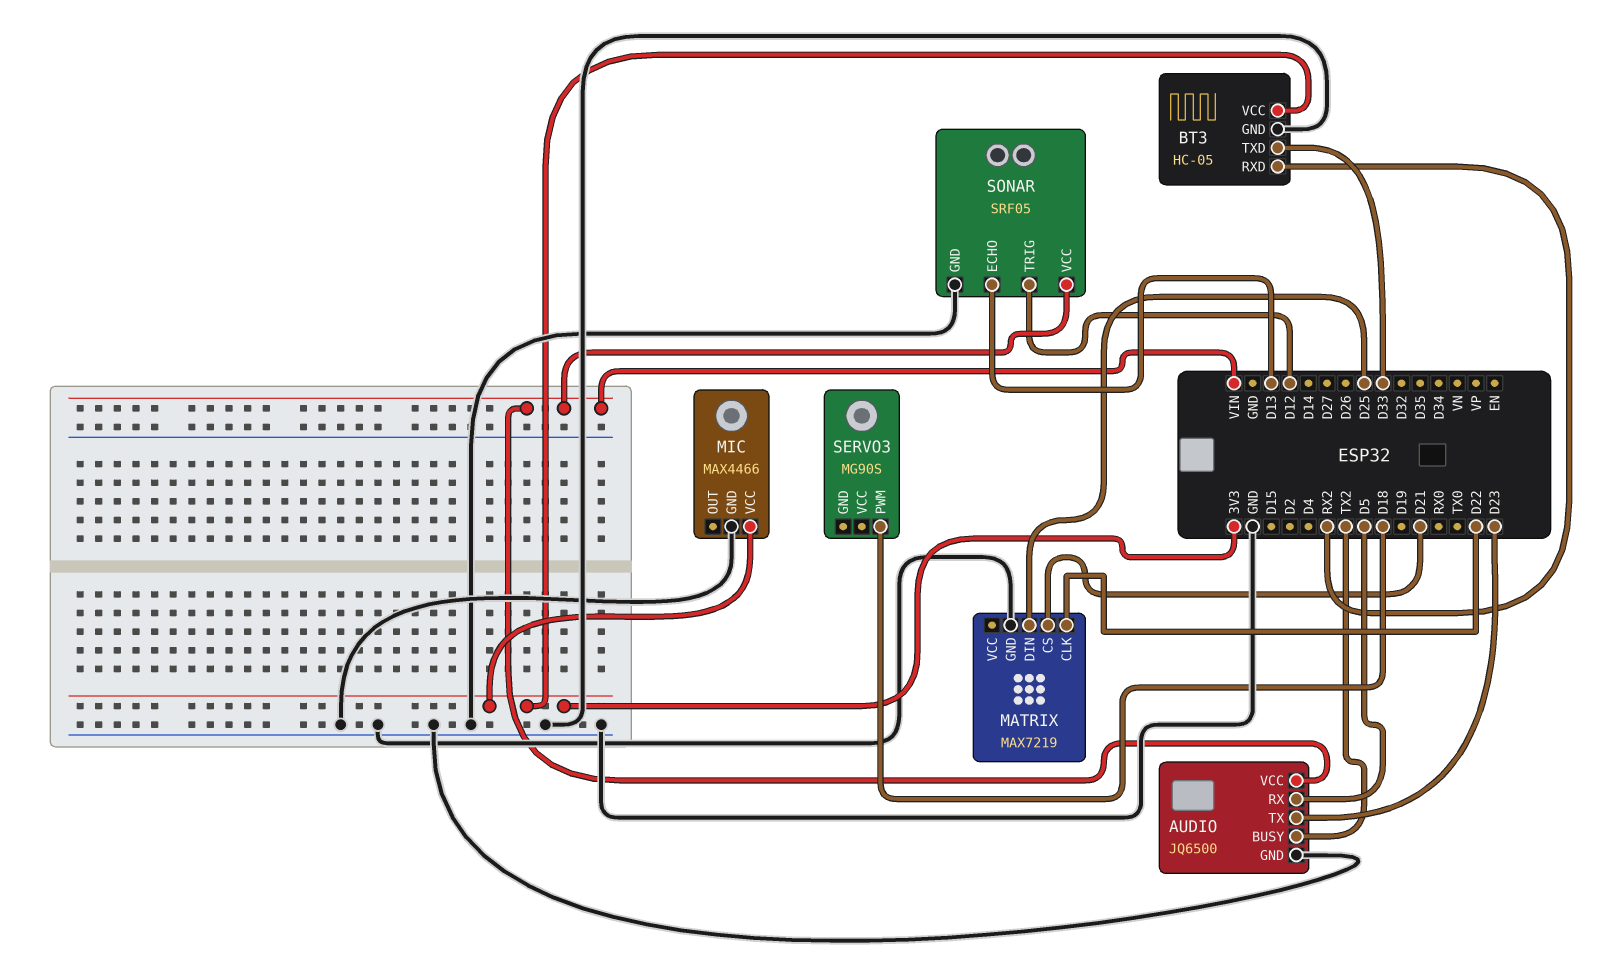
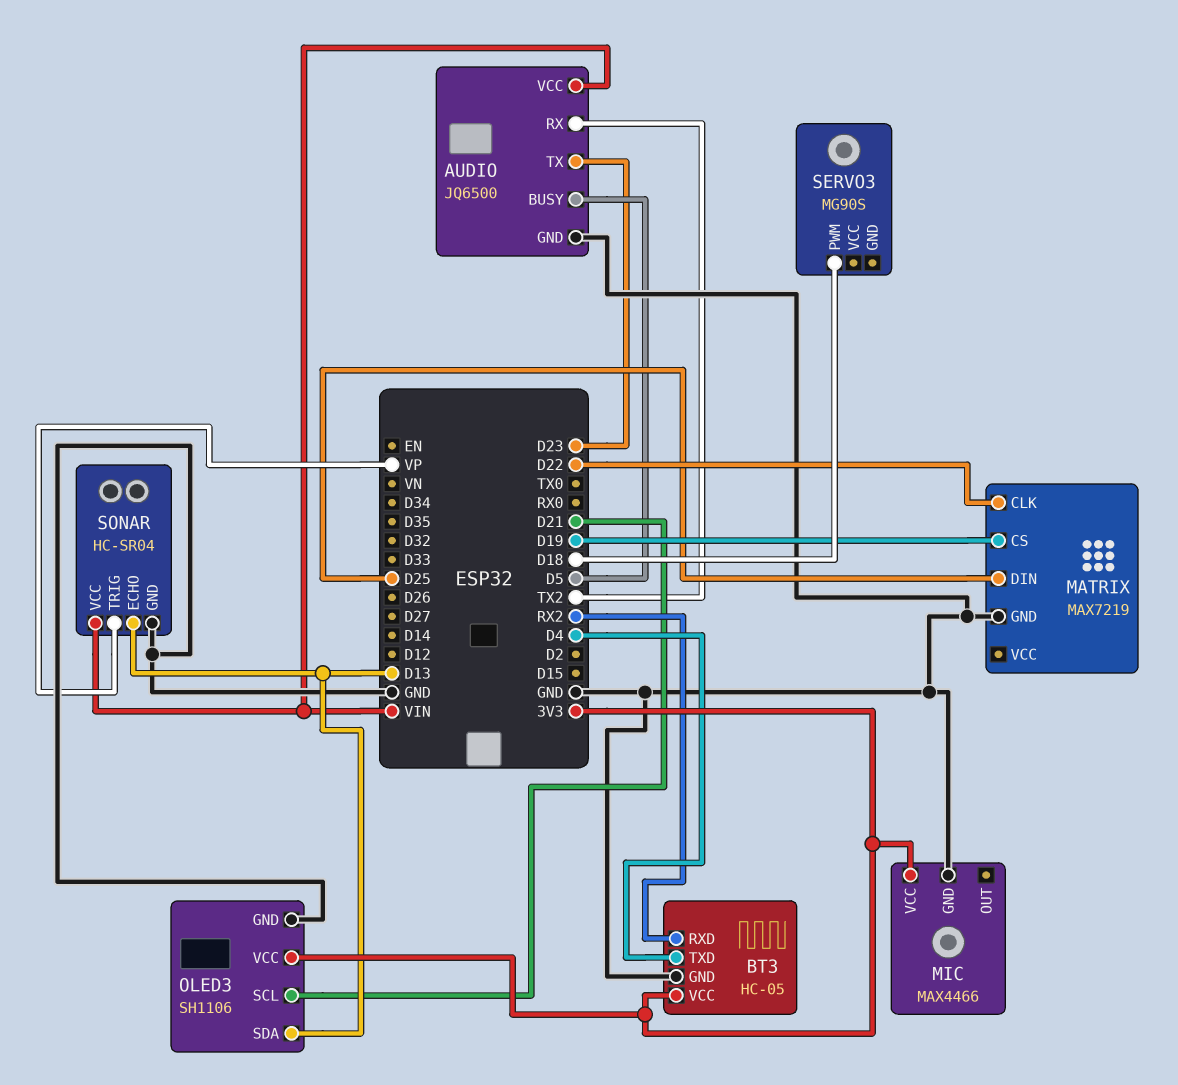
AUDIO pin BUSY: TX2 -> D5
AUDIO pin RX: D5 -> TX2
BT3 pin TXD: D33 -> D4
MATRIX pin CS: D21 -> D19
OLED3: none -> SH1106
OLED3 pin GND: none -> GND
OLED3 pin SCL: none -> D21
OLED3 pin SDA: none -> D13
OLED3 pin VCC: none -> 3V3
SONAR: SRF05 -> HC-SR04
SONAR pin TRIG: D12 -> VP

